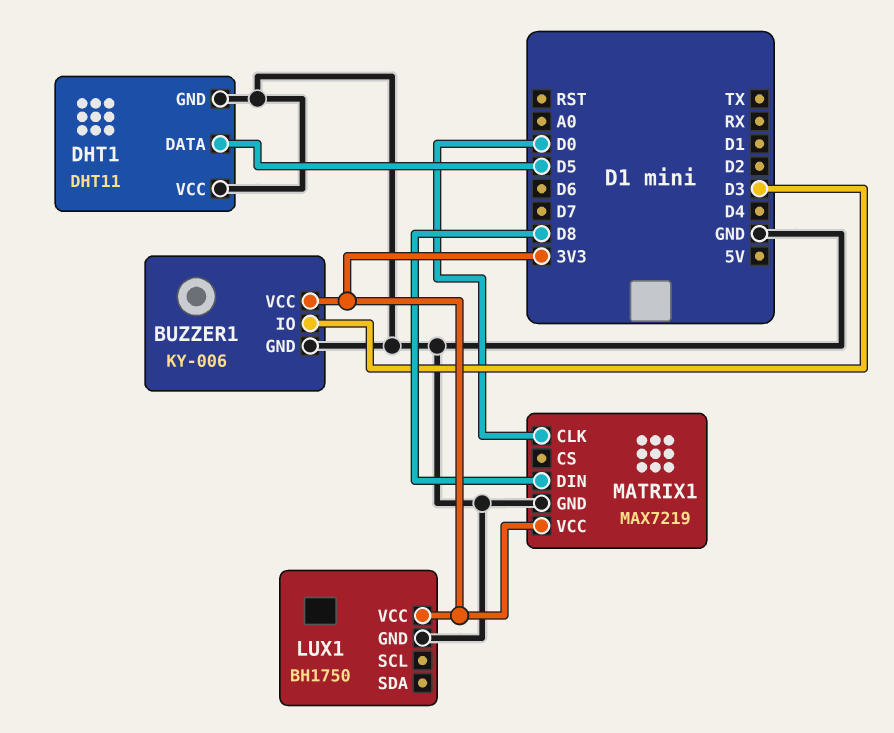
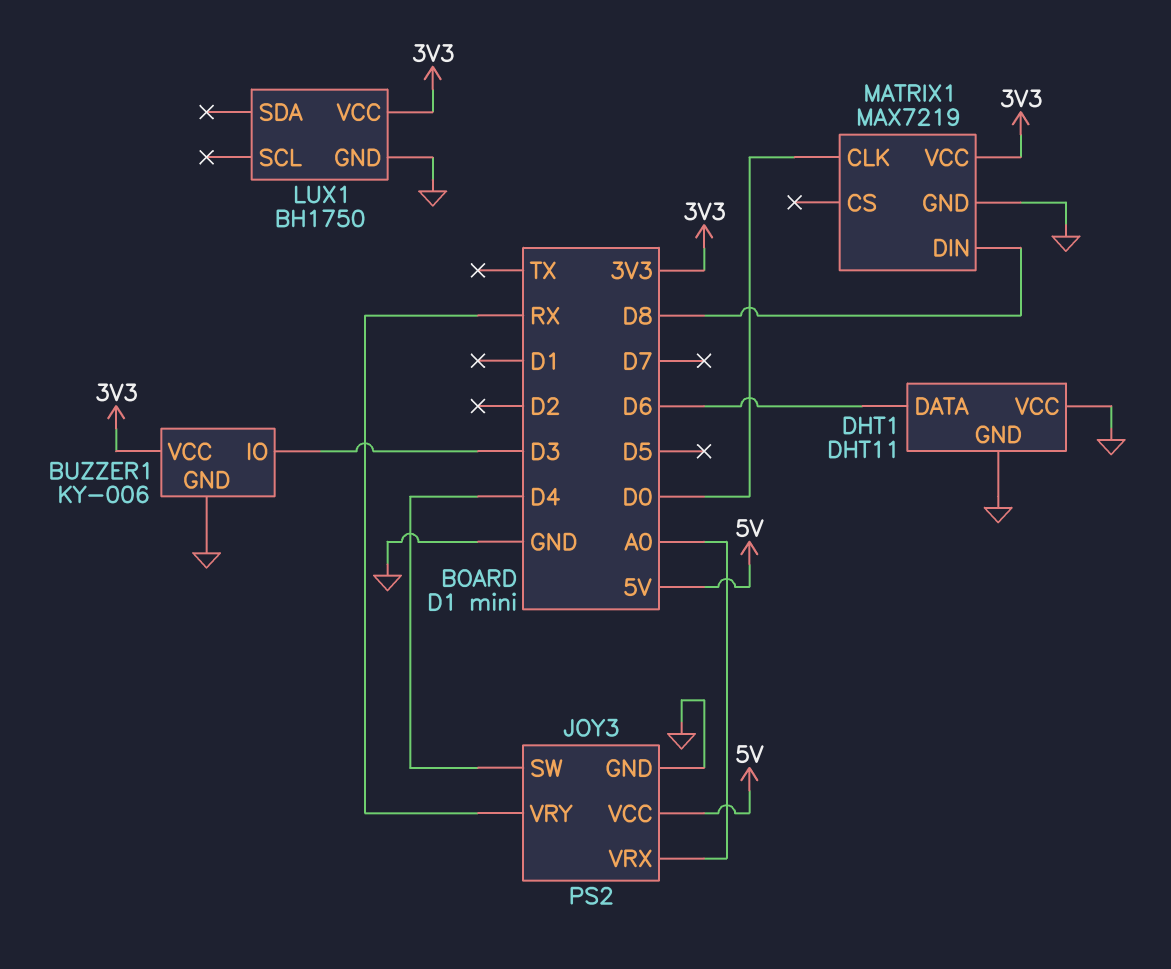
DHT1 pin DATA: D5 -> D6
JOY3: none -> PS2
JOY3 pin GND: none -> GND
JOY3 pin SW: none -> D4
JOY3 pin VCC: none -> 5V
JOY3 pin VRX: none -> A0
JOY3 pin VRY: none -> RX

